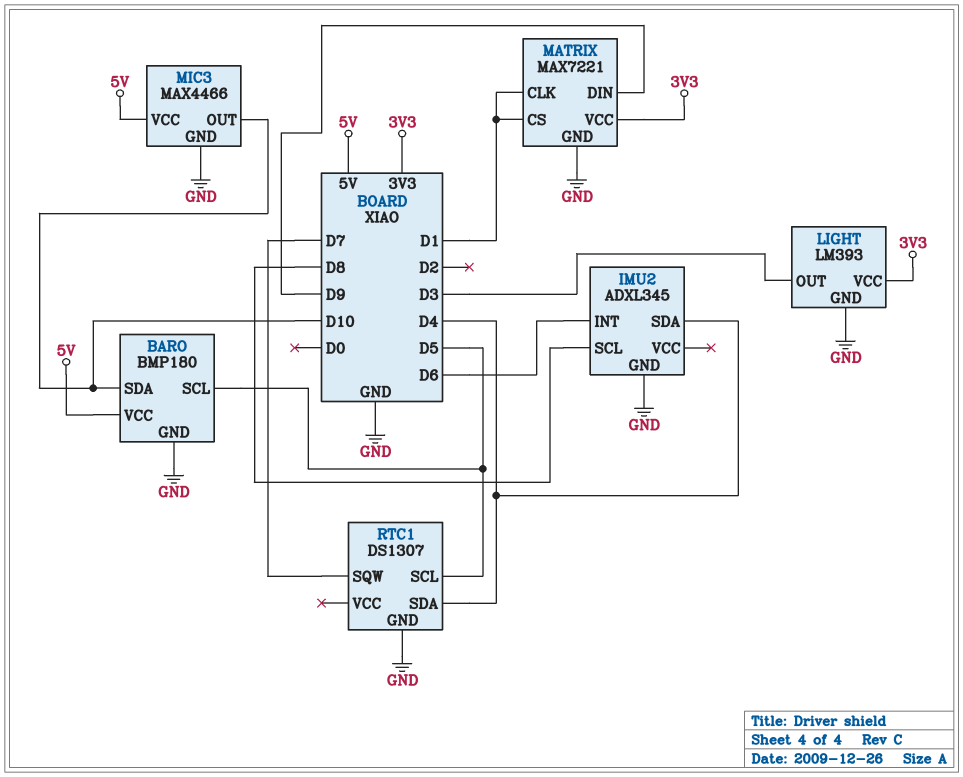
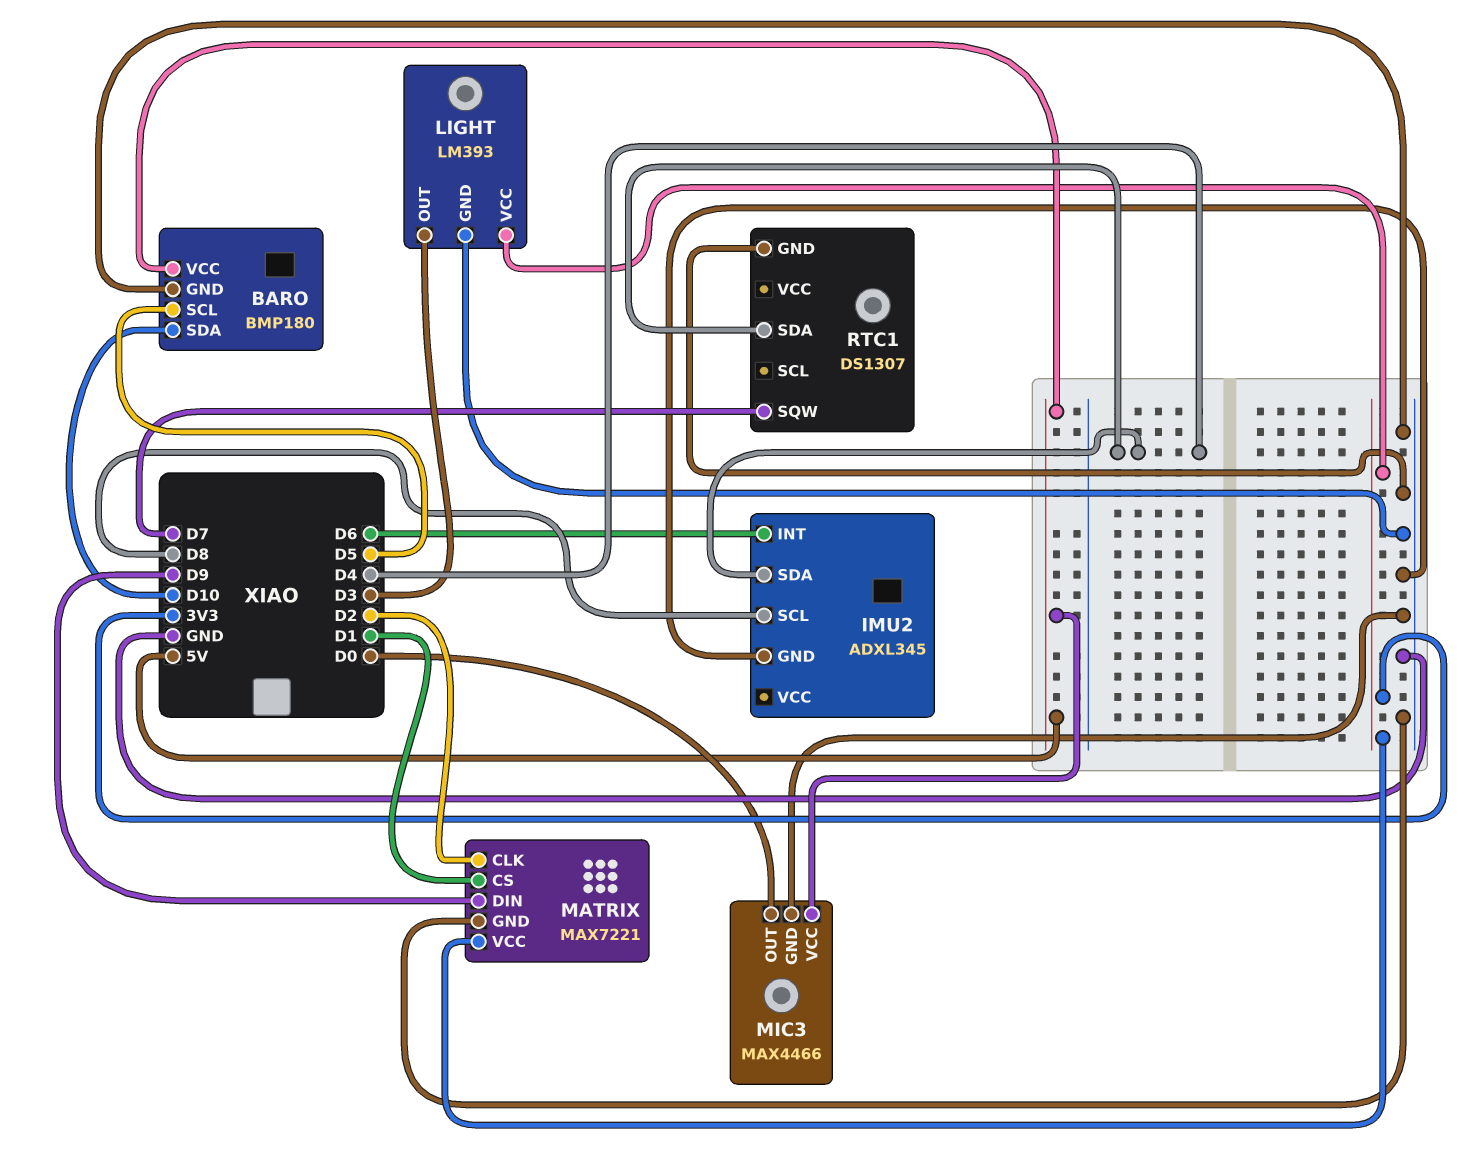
MATRIX pin CLK: D1 -> D2
MIC3 pin OUT: D10 -> D0
RTC1 pin SCL: D5 -> none

